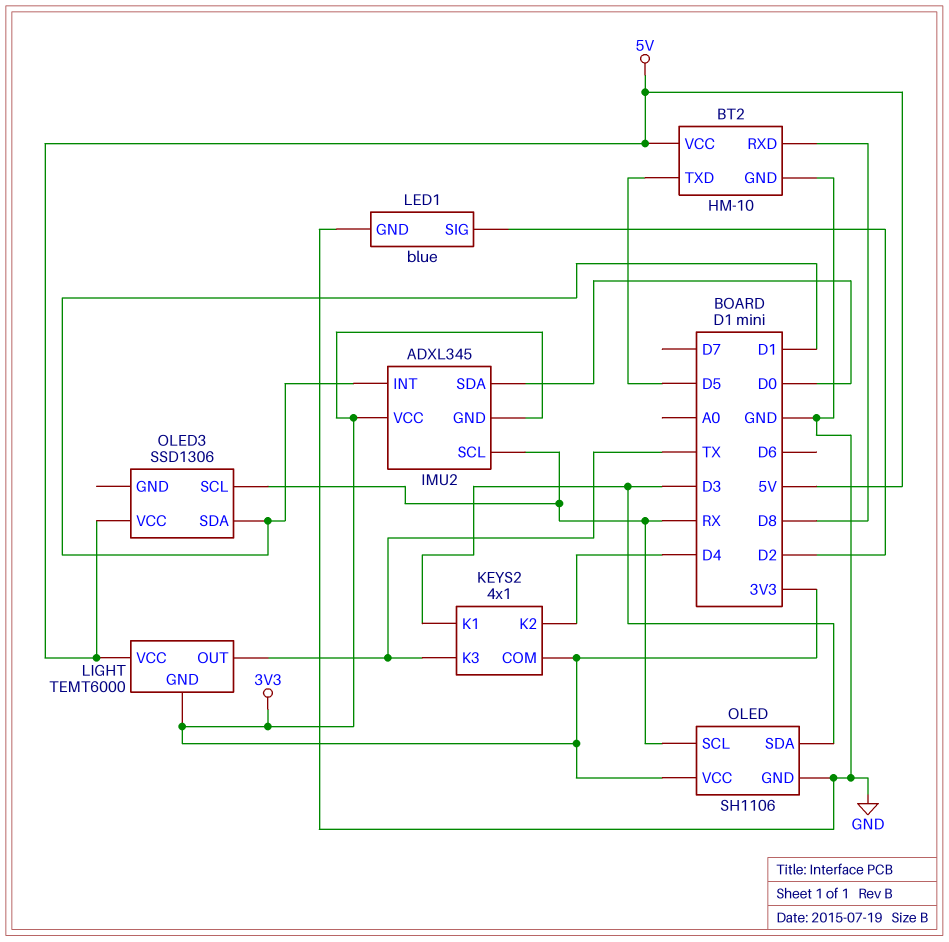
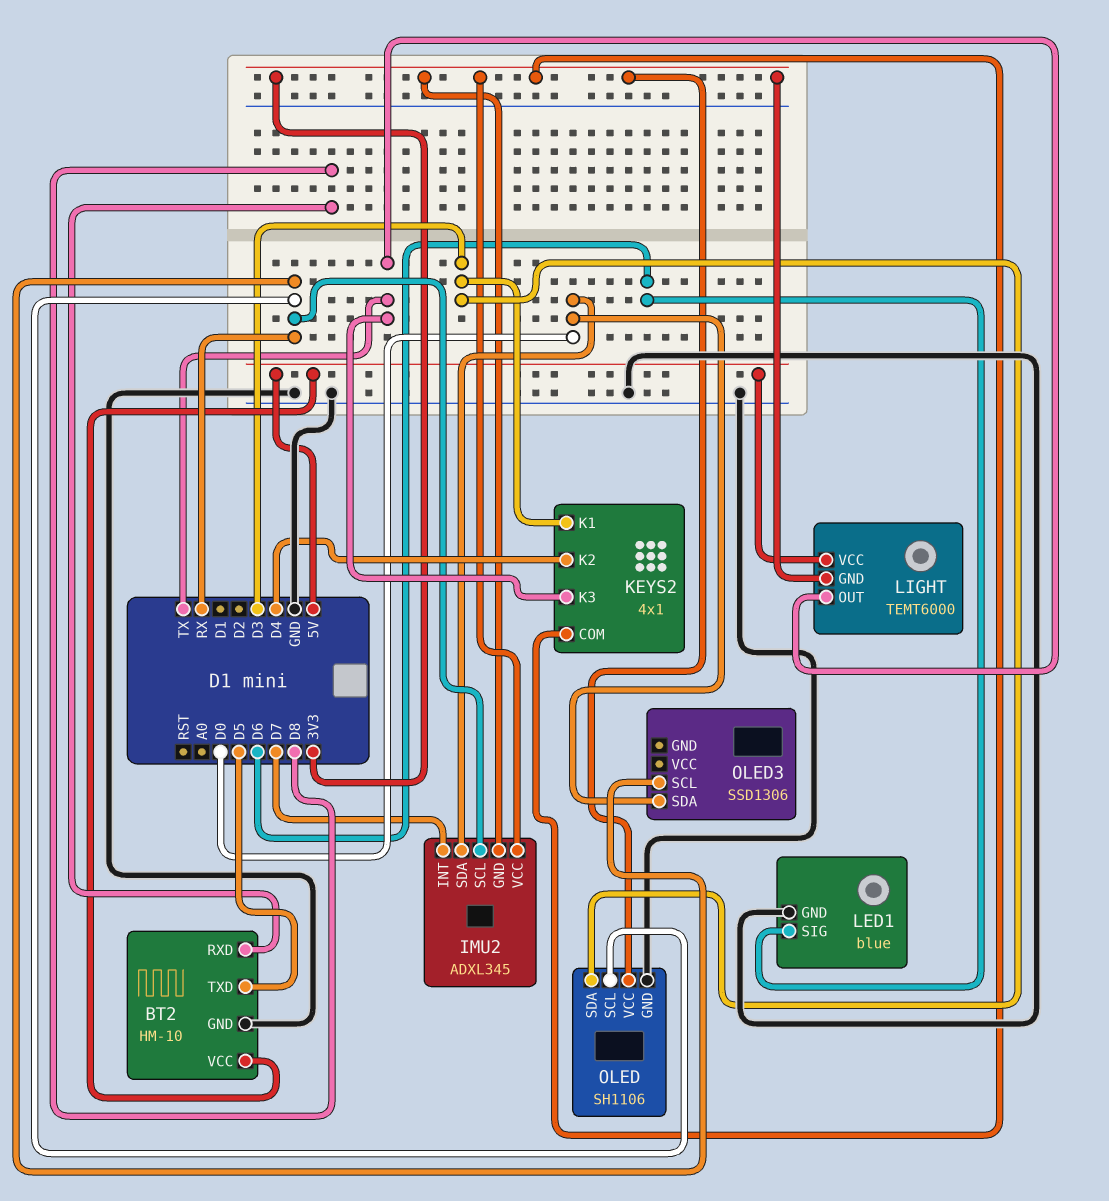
IMU2 pin INT: D1 -> D7
LED1 pin SIG: D2 -> D6
OLED3 pin SDA: D1 -> D0
OLED3 pin VCC: 5V -> none

